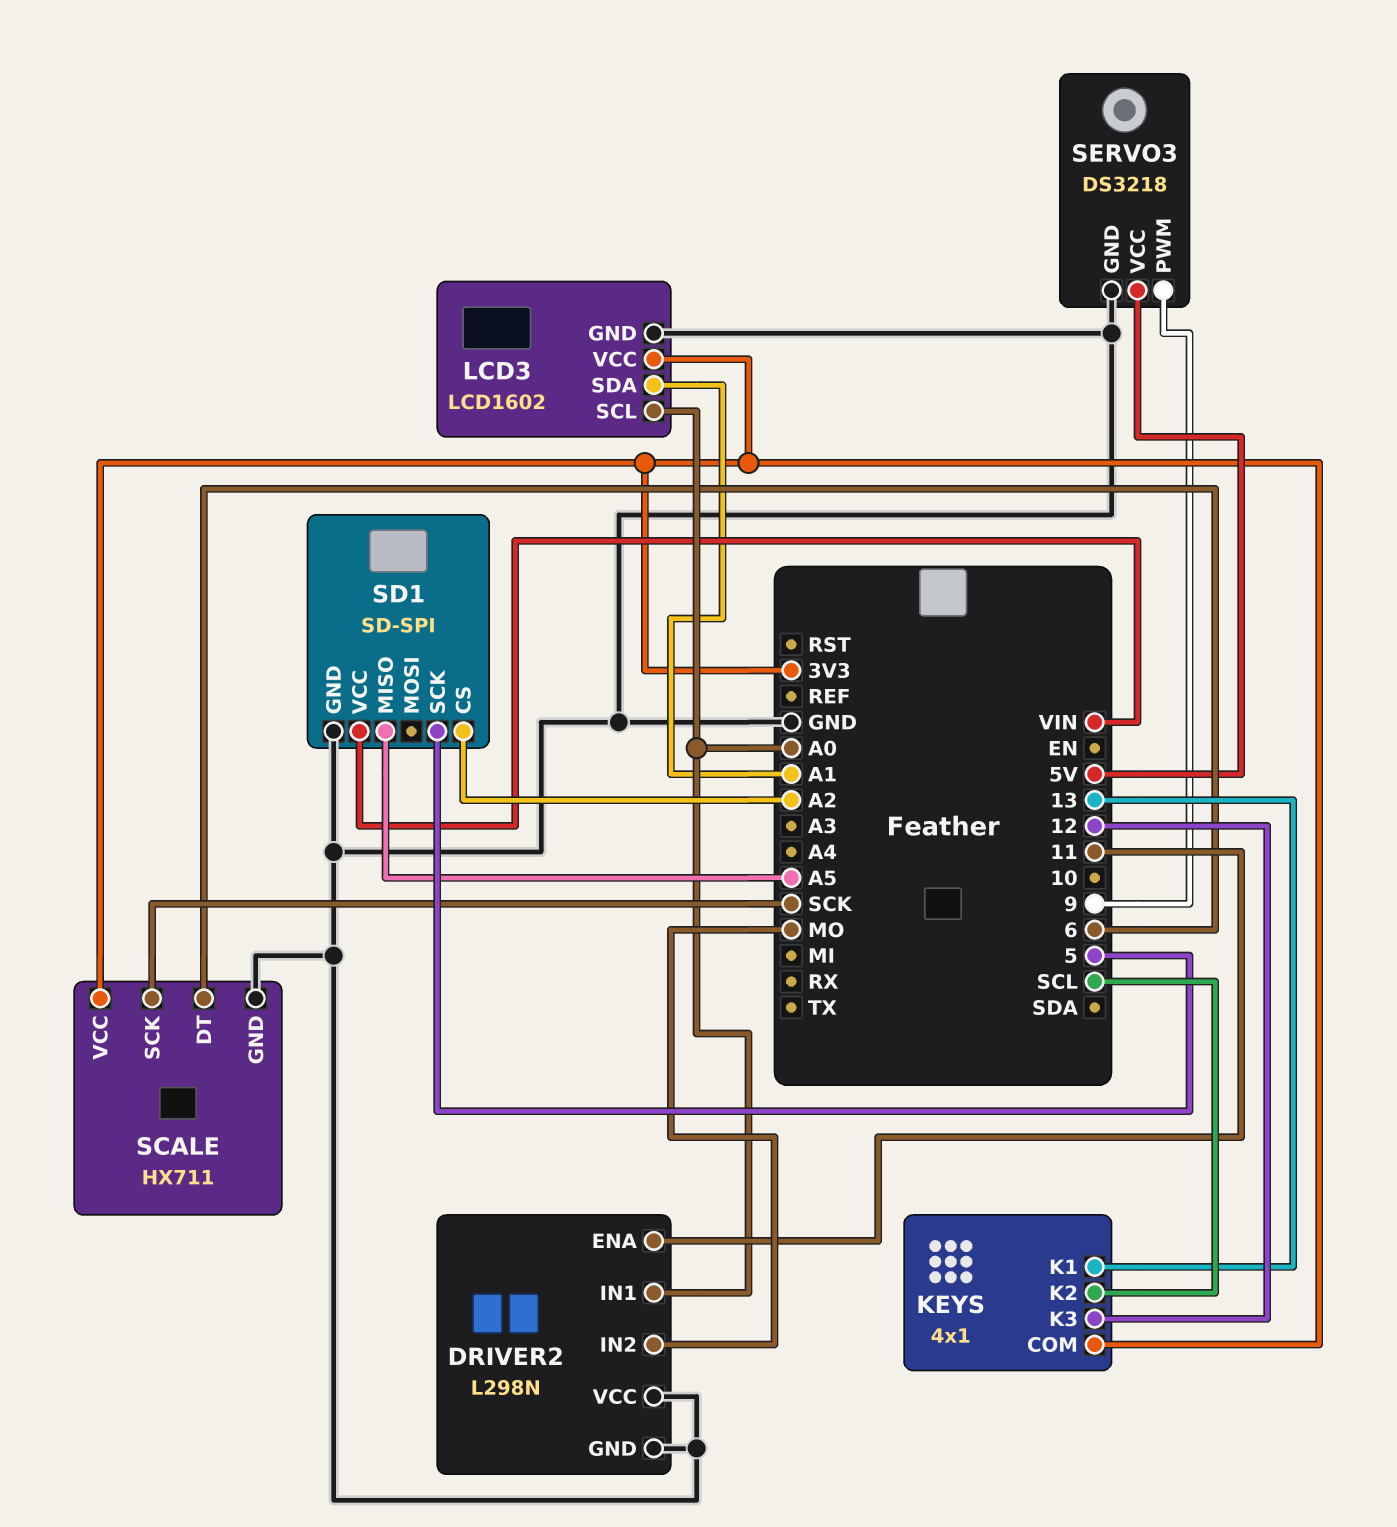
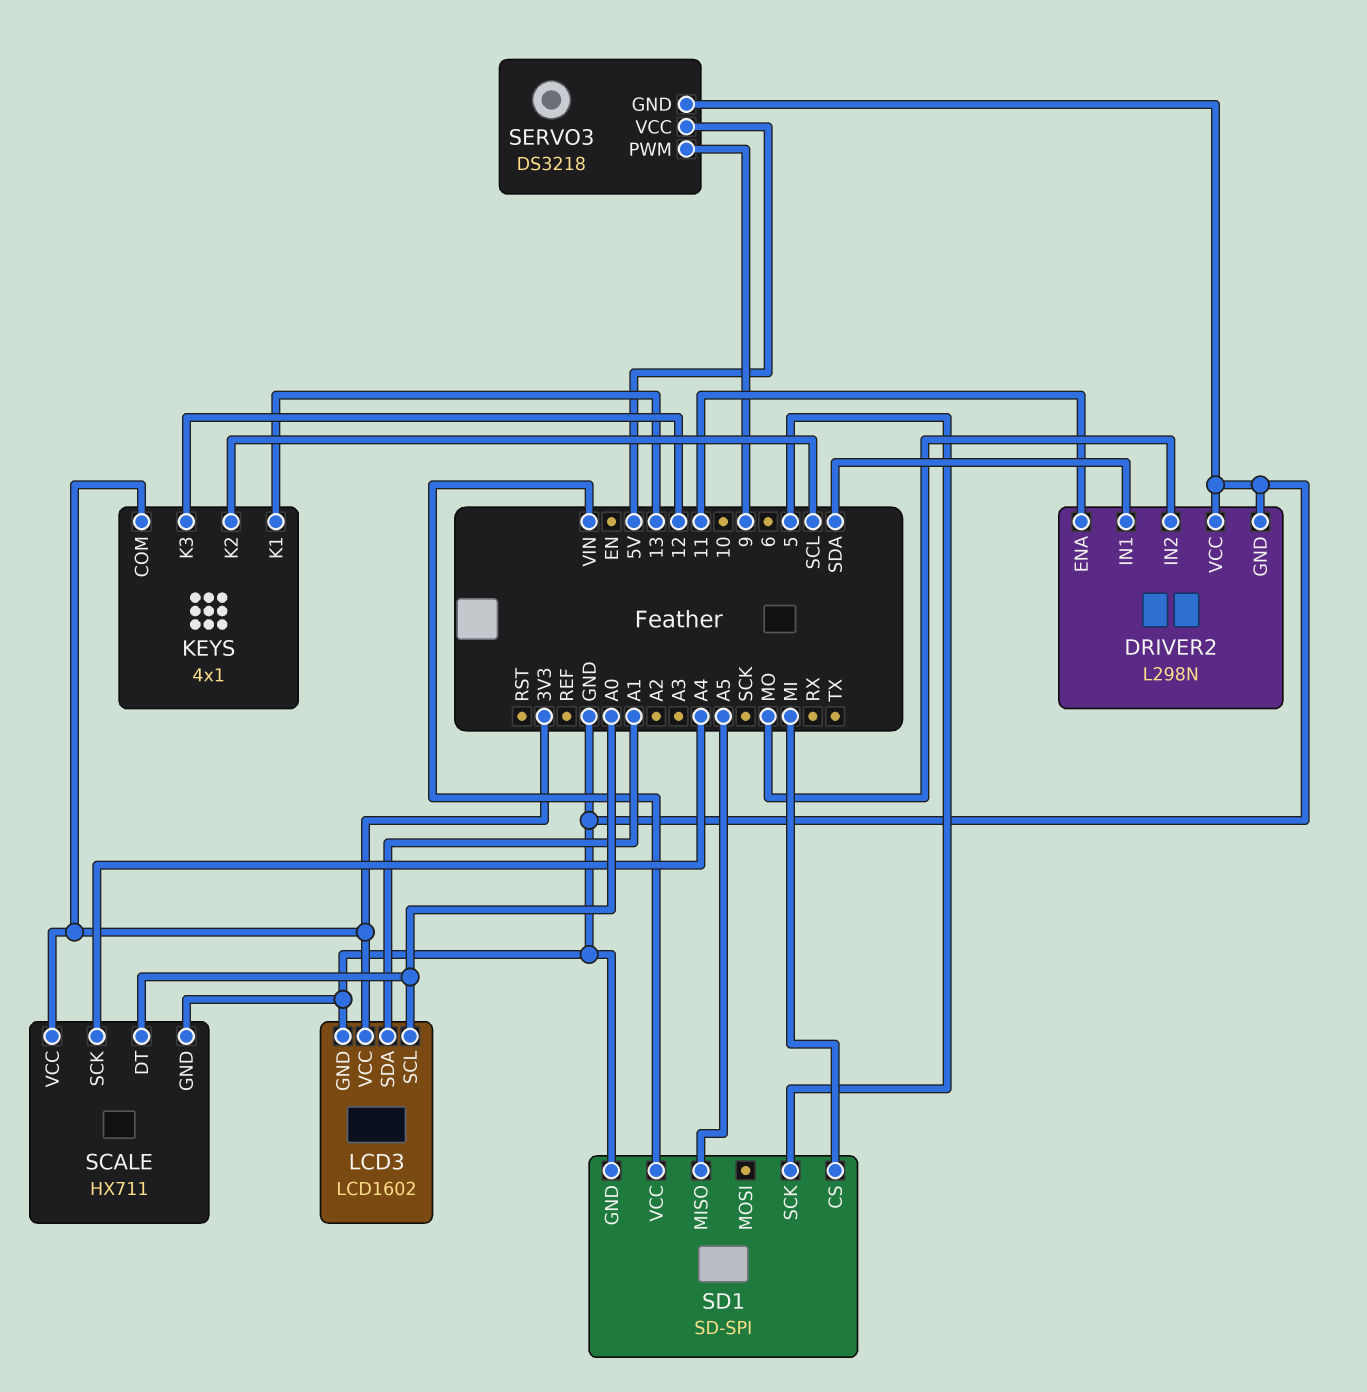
DRIVER2 pin IN1: A0 -> SDA
SCALE pin DT: 6 -> A0
SCALE pin SCK: SCK -> A4
SD1 pin CS: A2 -> MI

